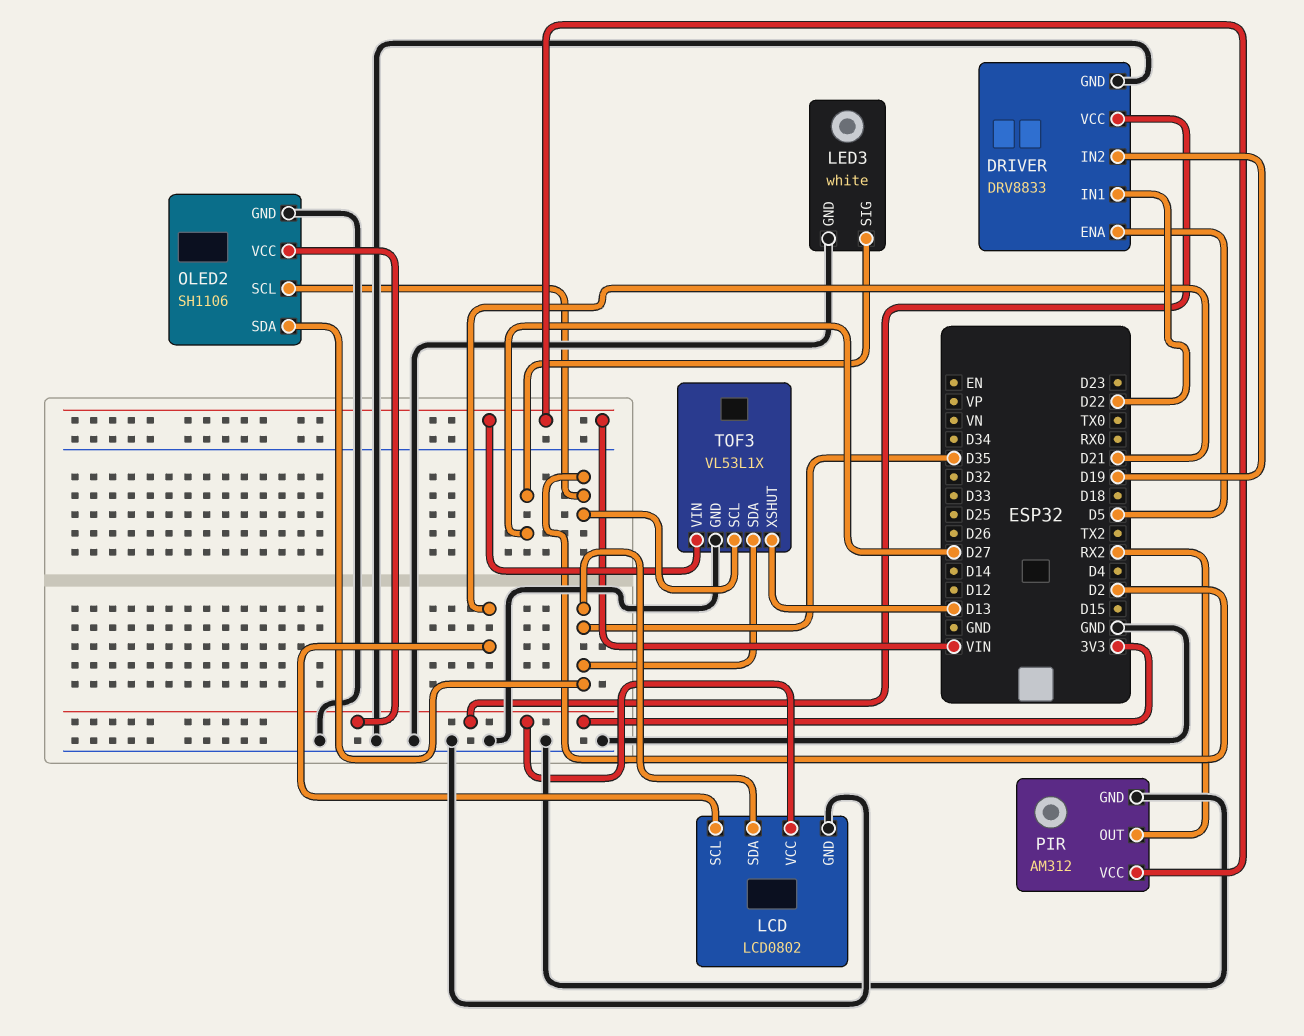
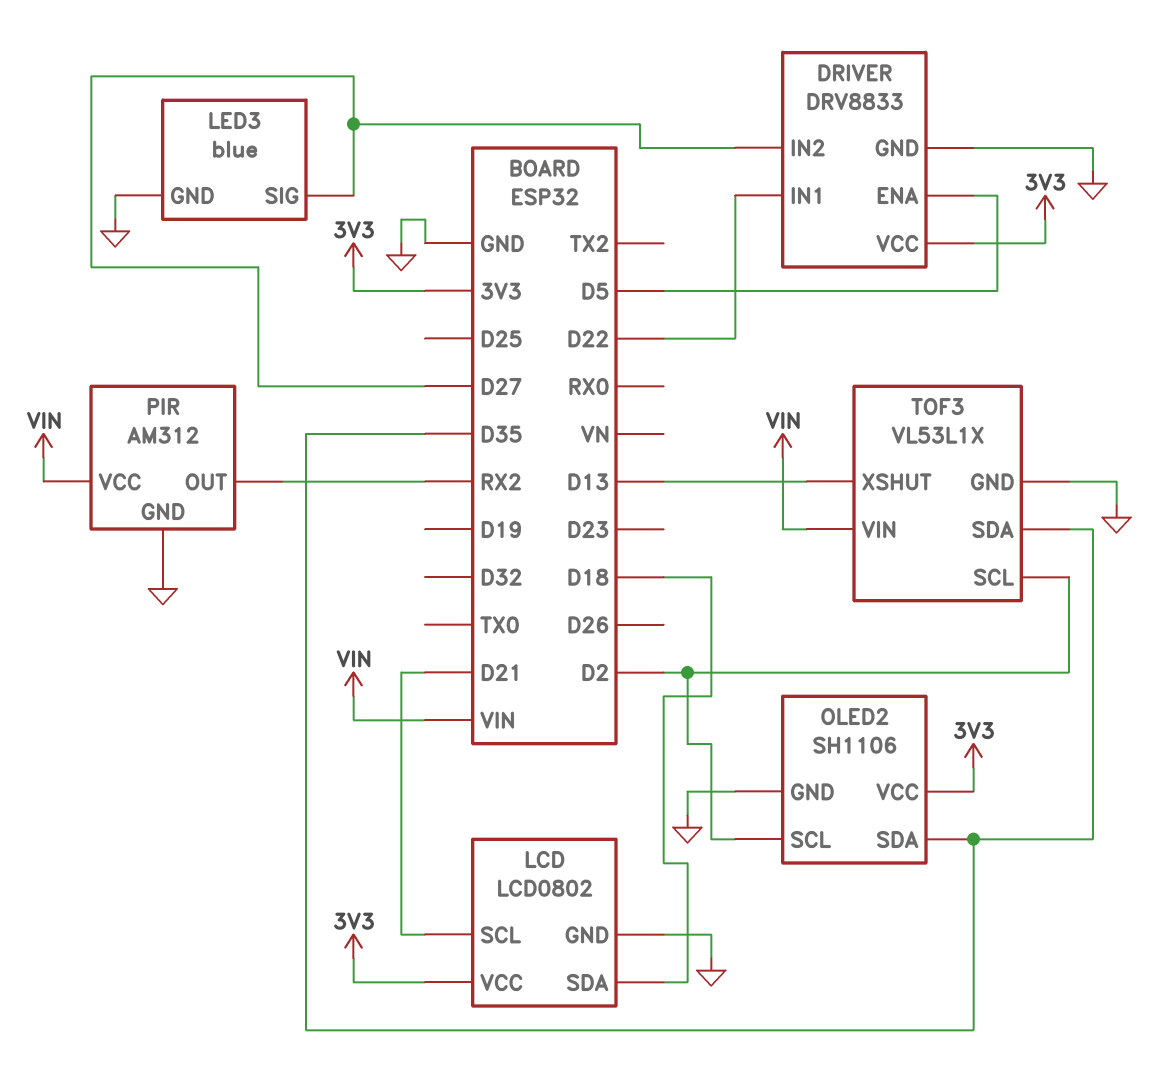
DRIVER pin IN2: D19 -> D27
LCD pin SDA: D35 -> D18
LED3: white -> blue

